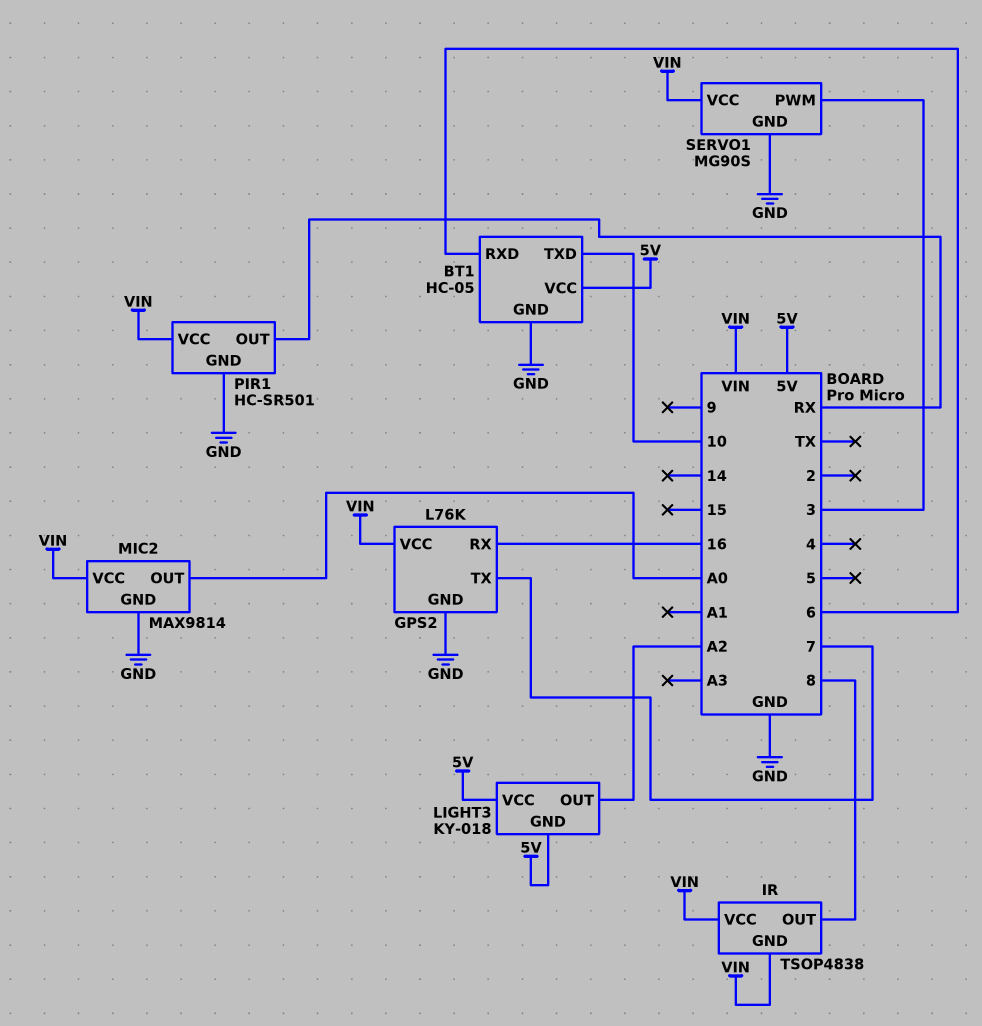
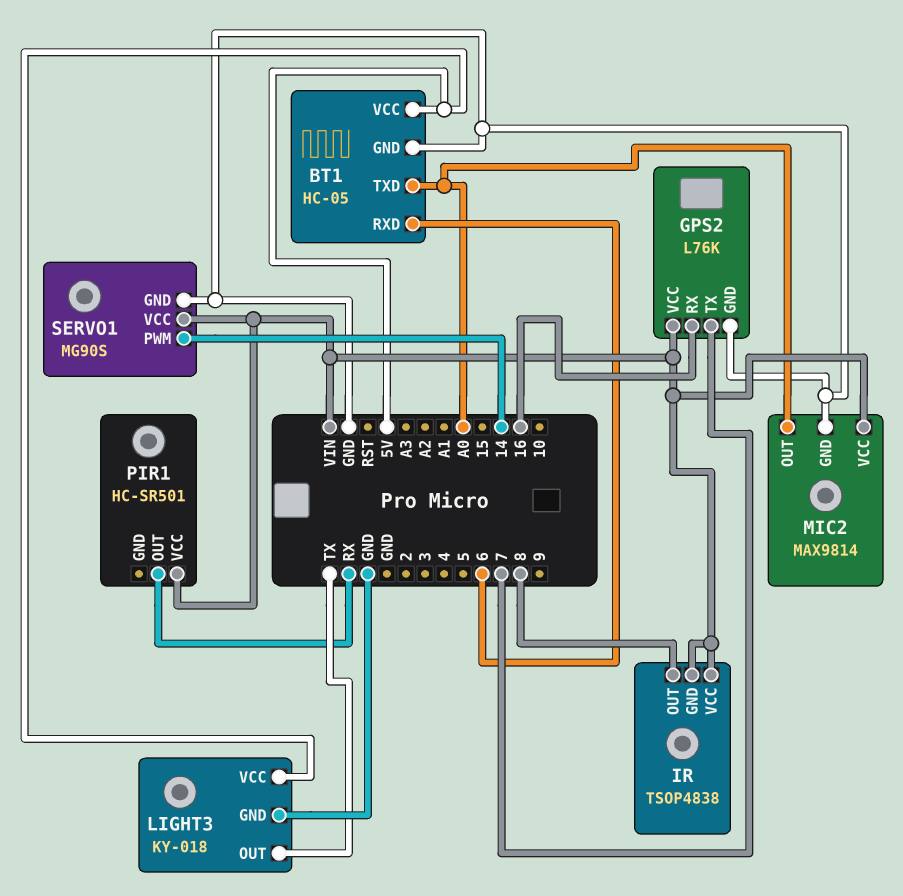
BT1 pin TXD: 10 -> A0
LIGHT3 pin GND: 5V -> GND
LIGHT3 pin OUT: A2 -> TX
PIR1 pin GND: GND -> none
SERVO1 pin PWM: 3 -> 14

